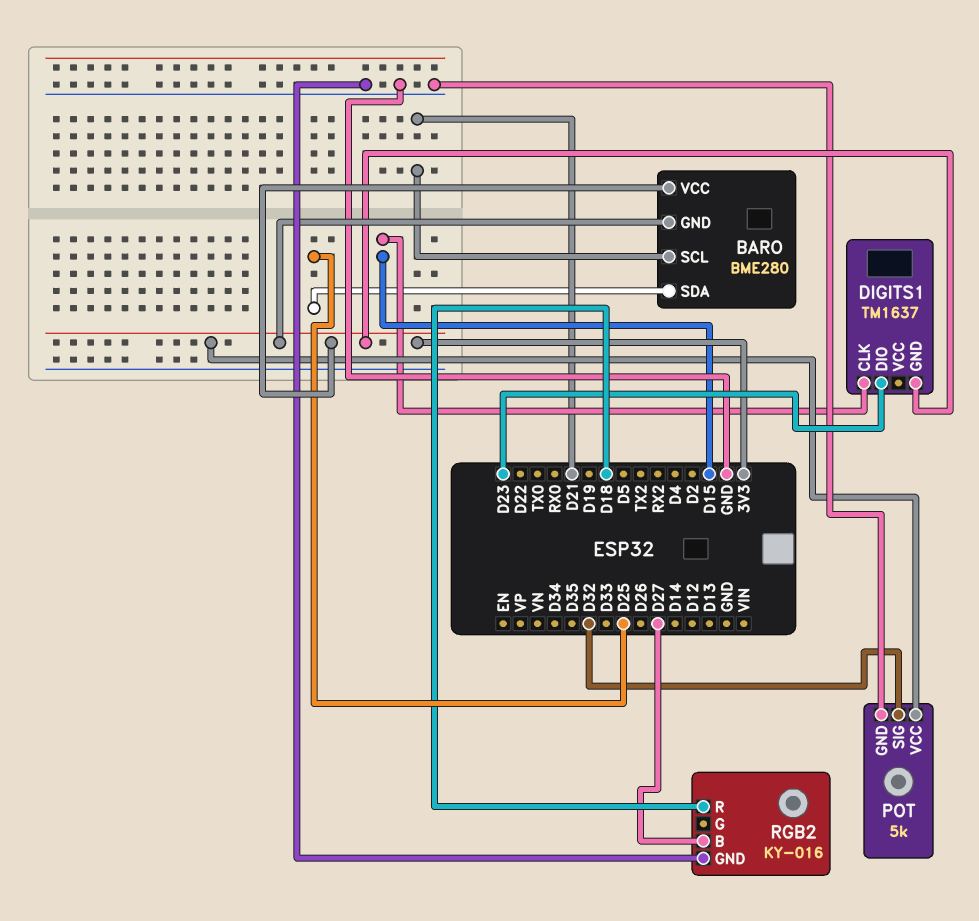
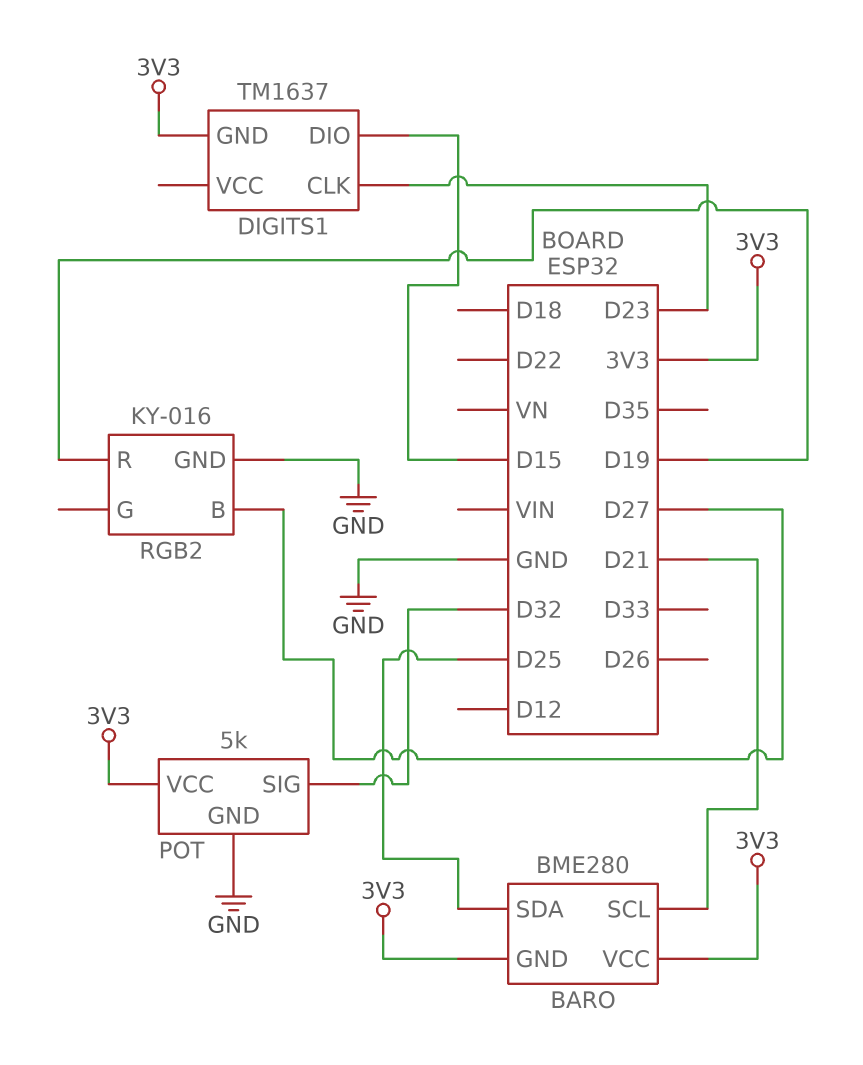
DIGITS1 pin CLK: D15 -> D23
DIGITS1 pin DIO: D23 -> D15
RGB2 pin R: D18 -> D19

